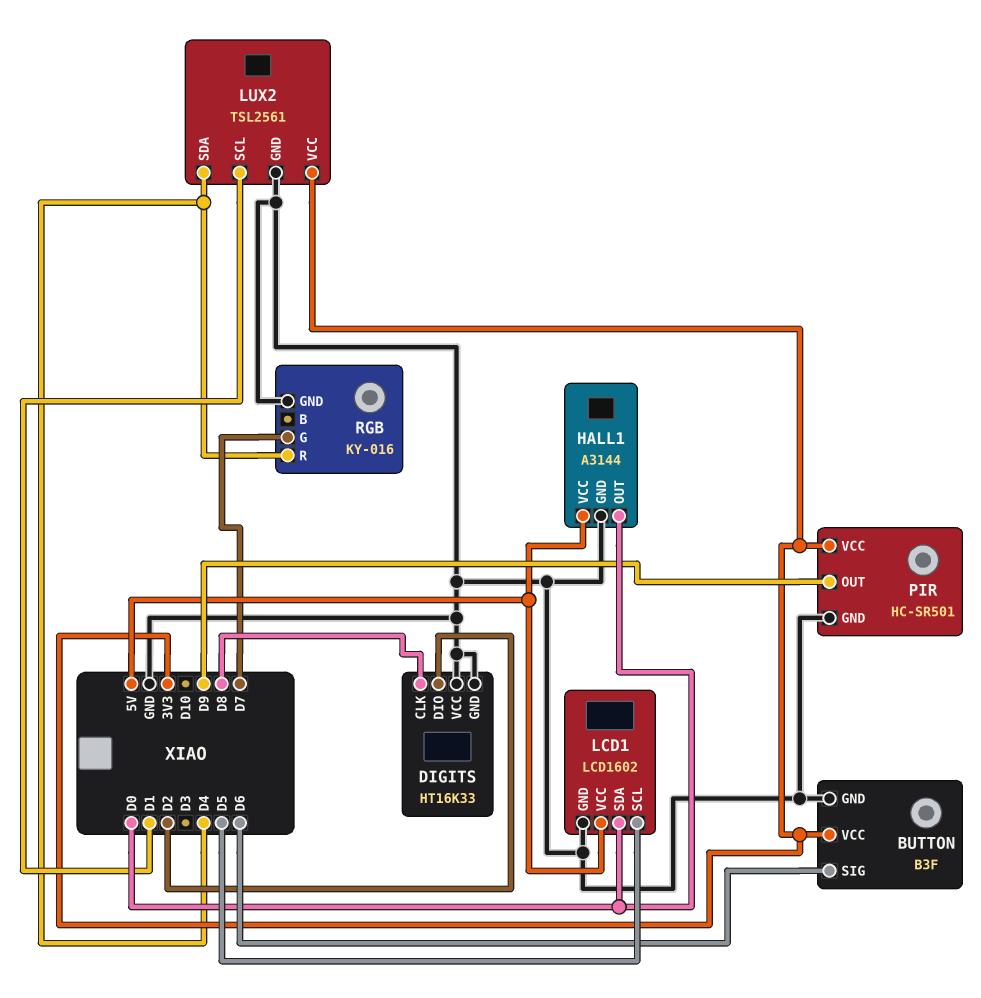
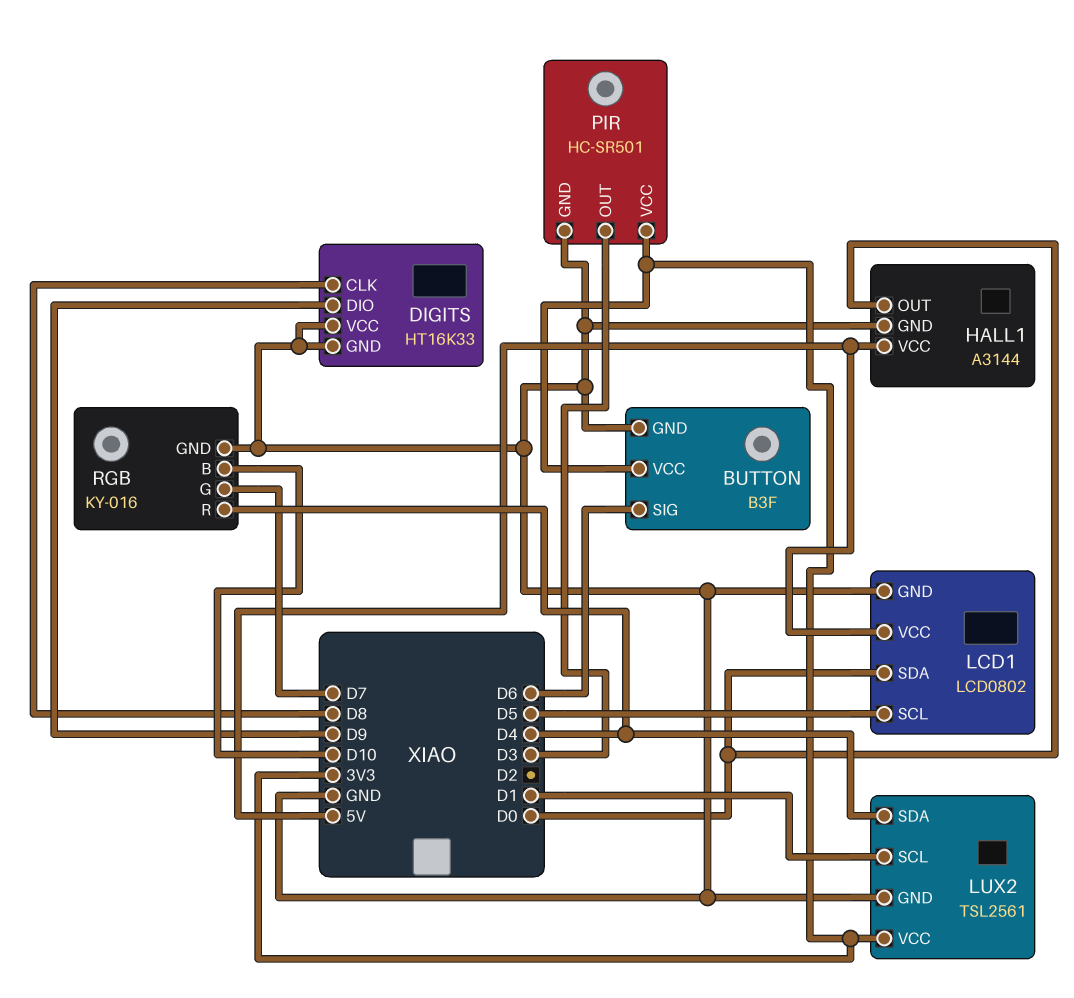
DIGITS pin DIO: D2 -> D9
LCD1: LCD1602 -> LCD0802
PIR pin OUT: D9 -> D3
RGB pin B: none -> D10

